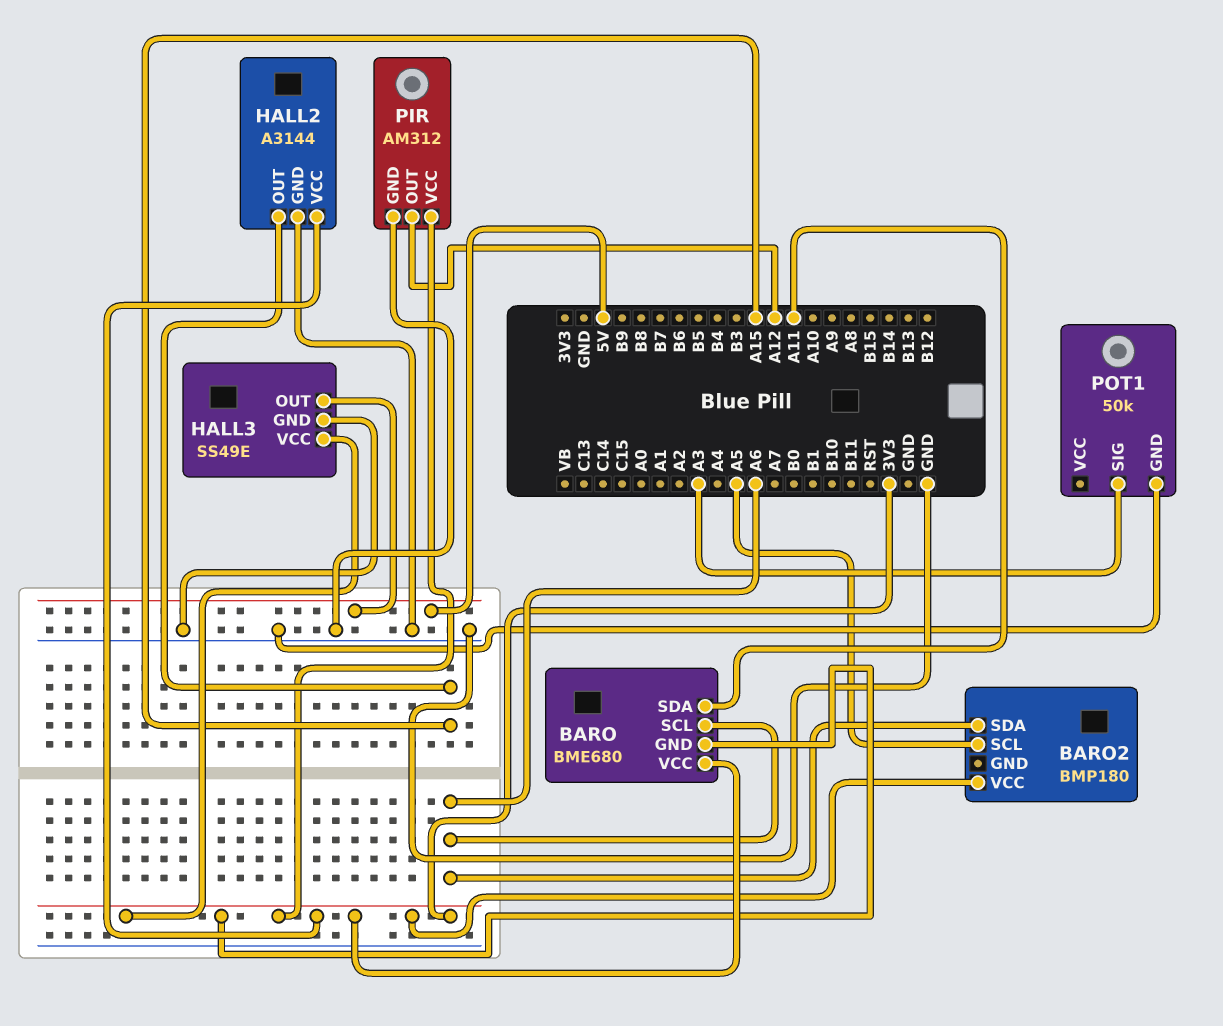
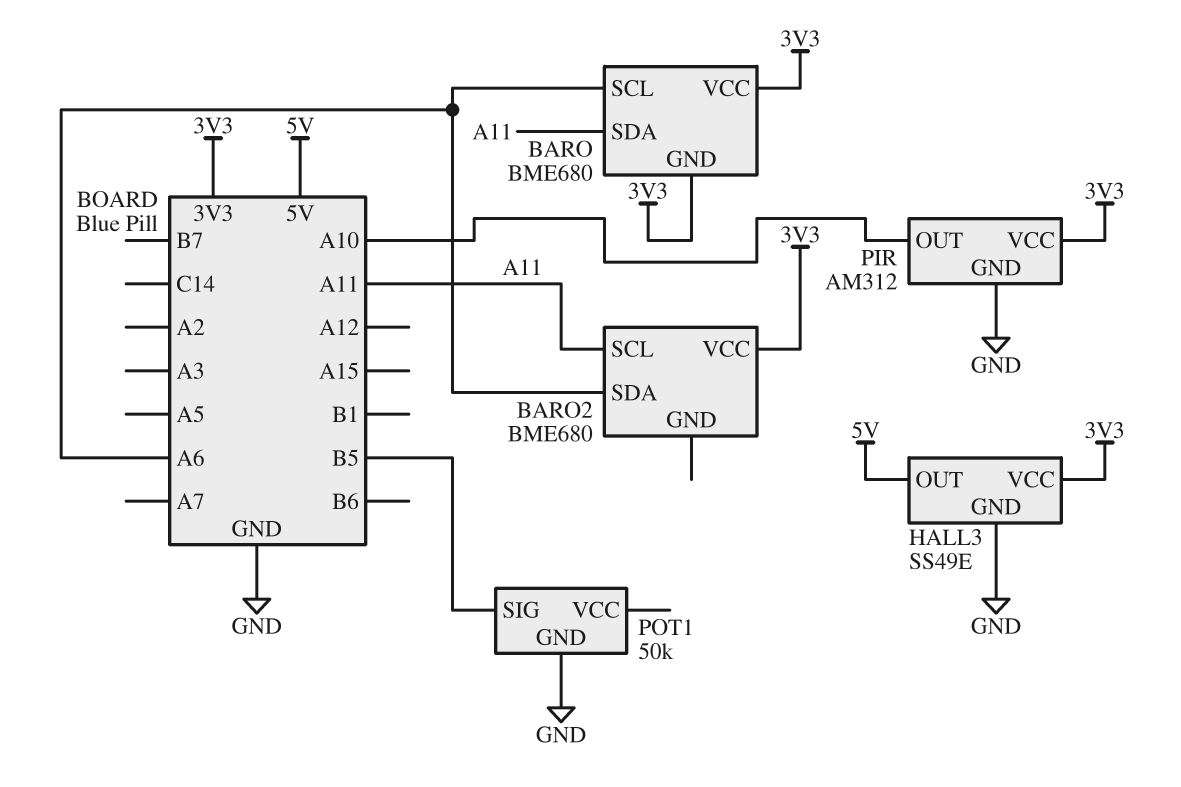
BARO2: BMP180 -> BME680
BARO2 pin SCL: A5 -> A11
HALL2: A3144 -> none
HALL2 pin GND: GND -> none
HALL2 pin OUT: A15 -> none
HALL2 pin VCC: 3V3 -> none
PIR pin OUT: A12 -> A10
POT1 pin SIG: A3 -> B5

